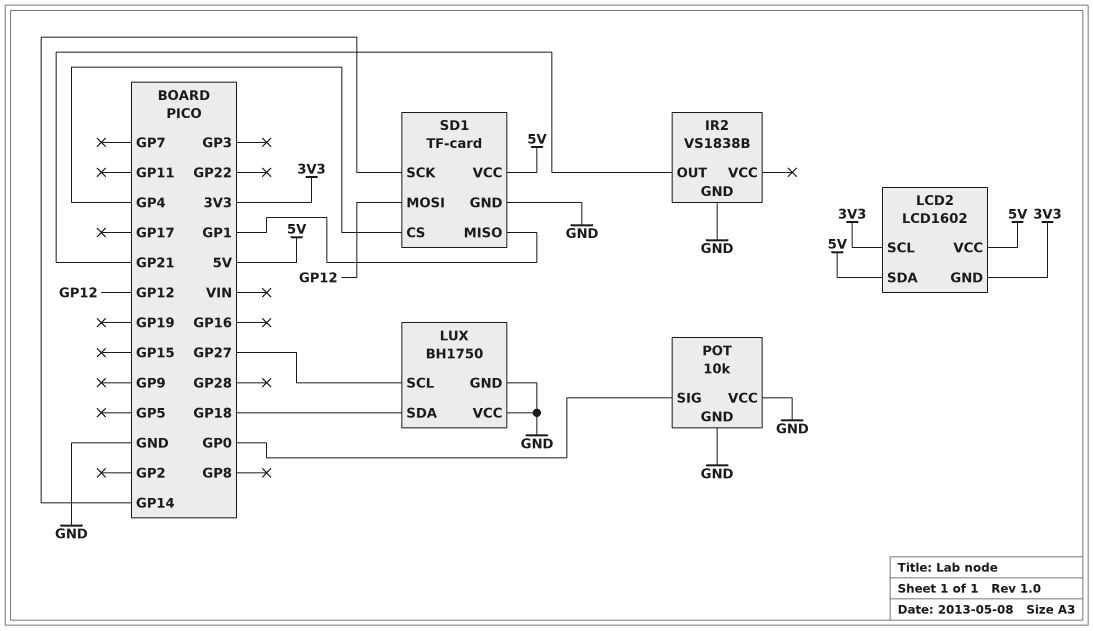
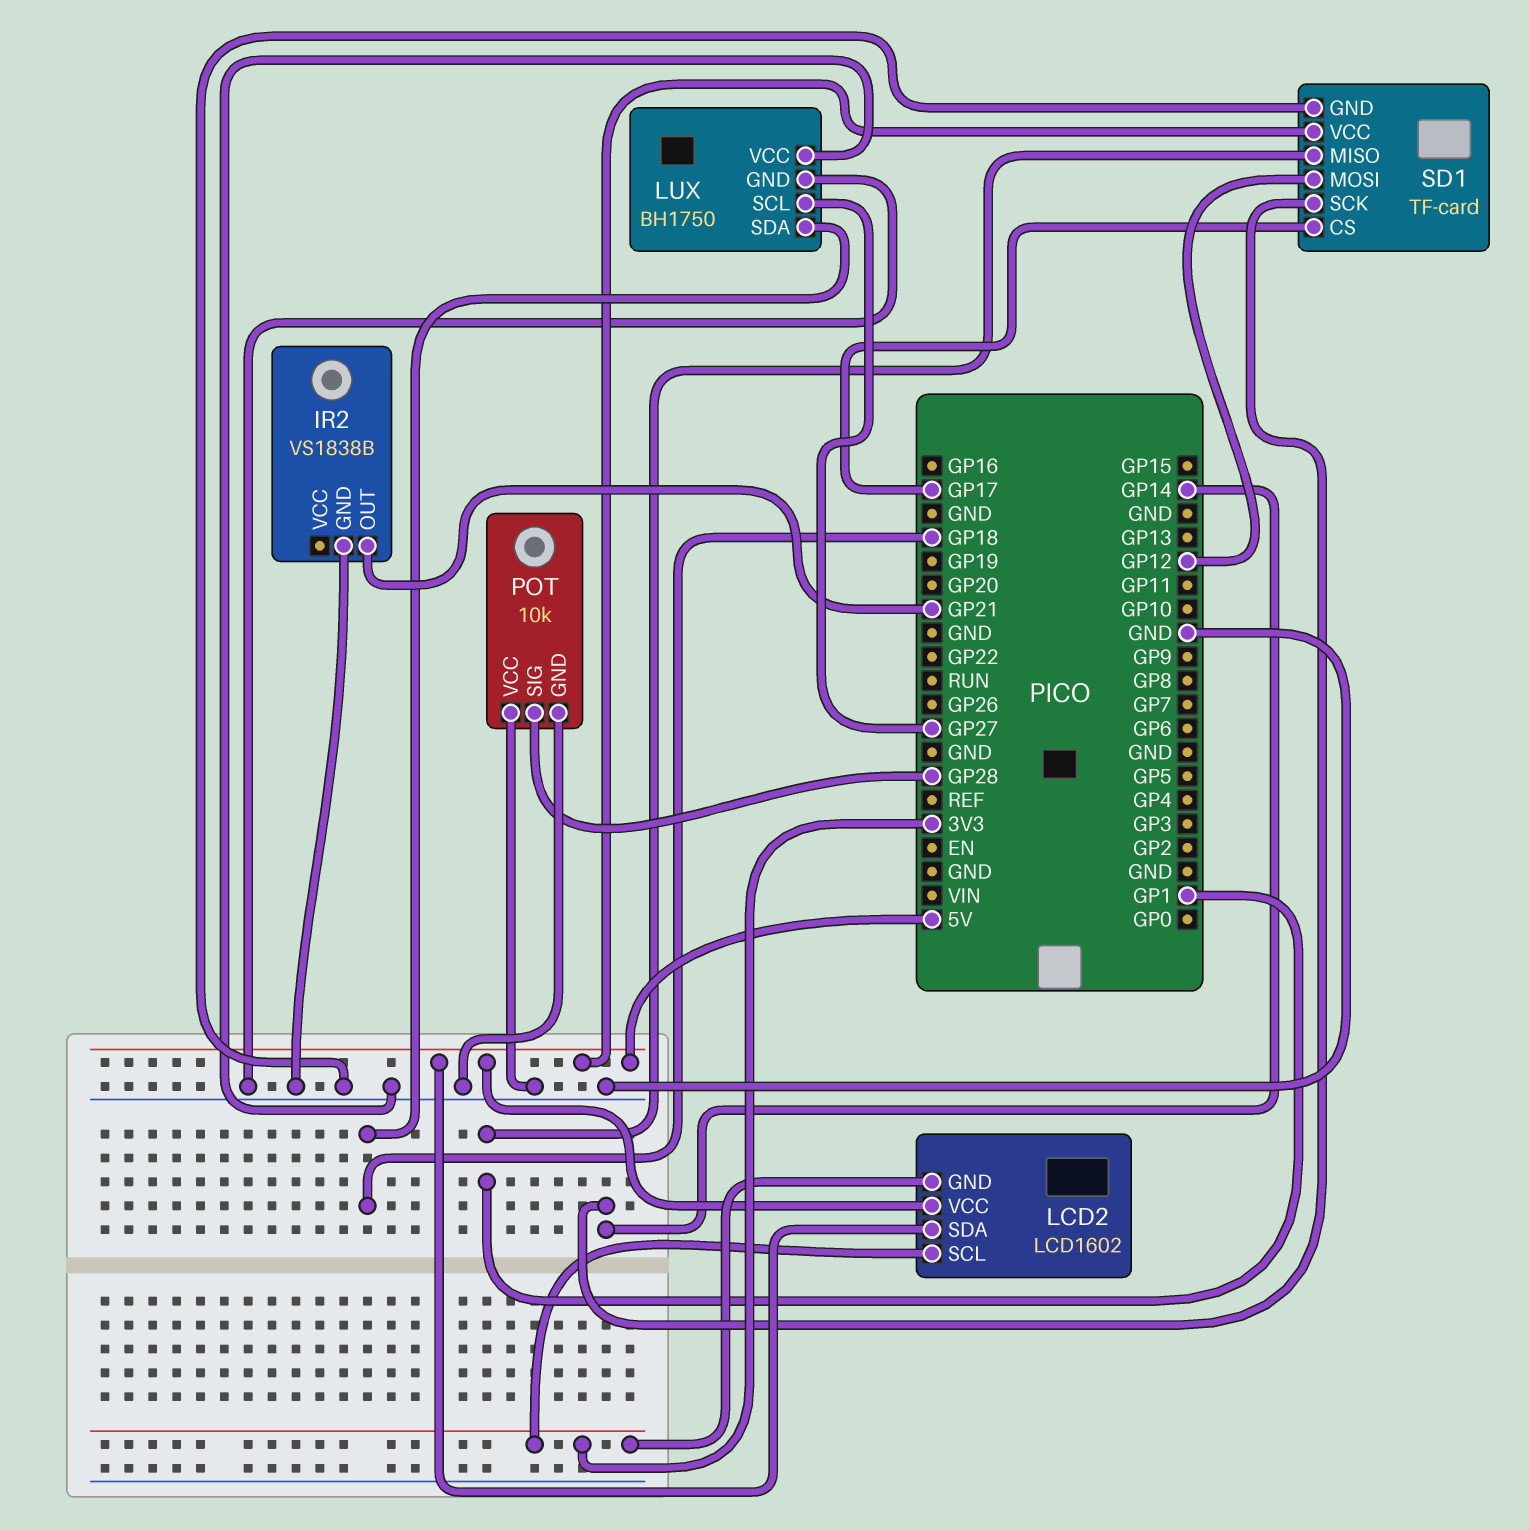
POT pin SIG: GP0 -> GP28
SD1 pin CS: GP4 -> GP17

